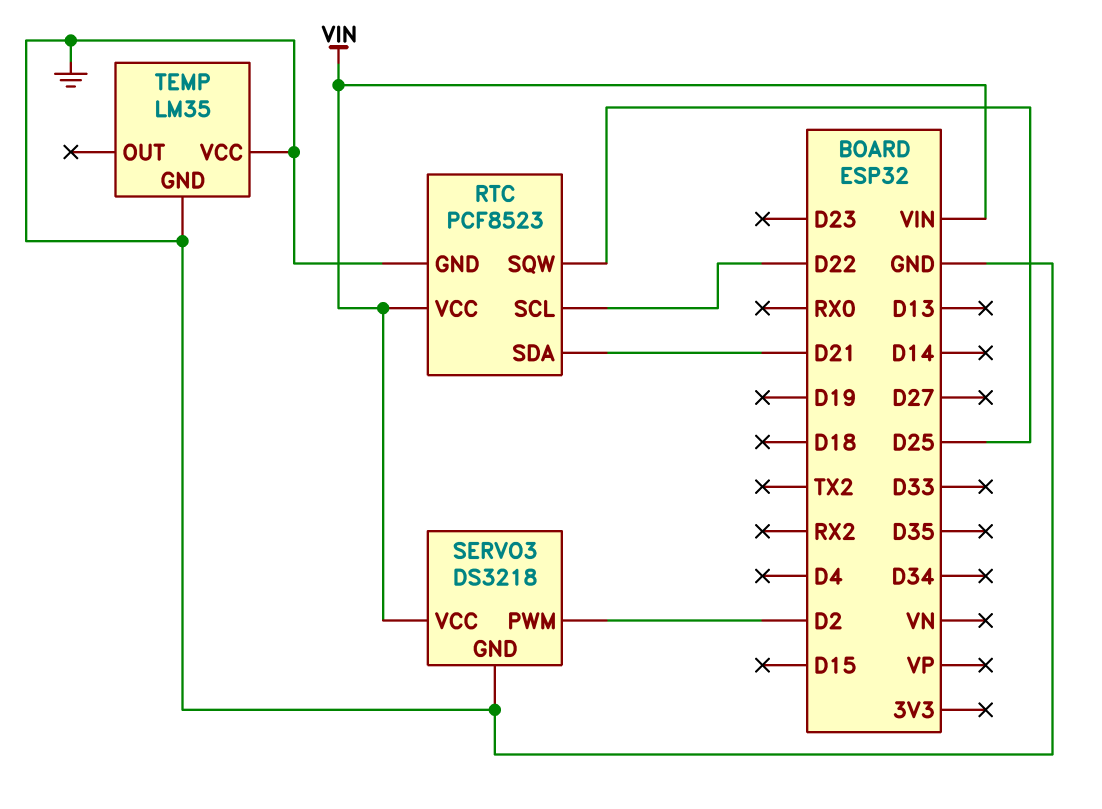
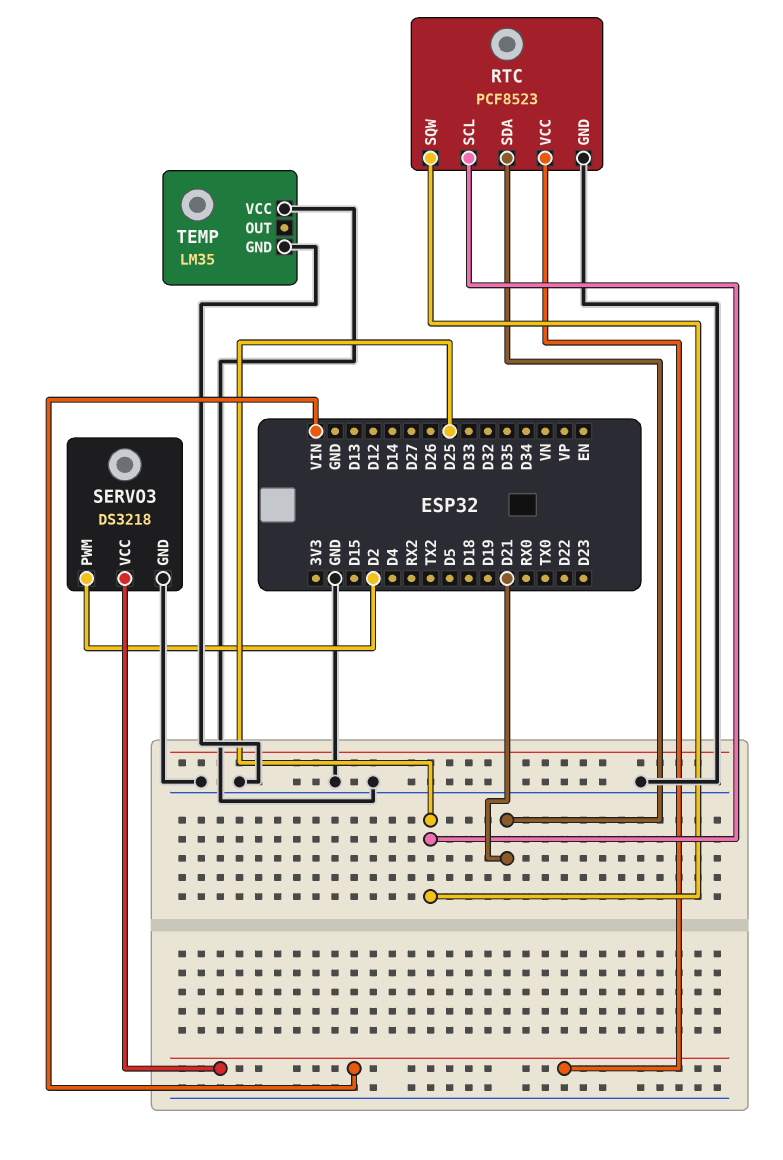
RTC pin SCL: D22 -> D25

